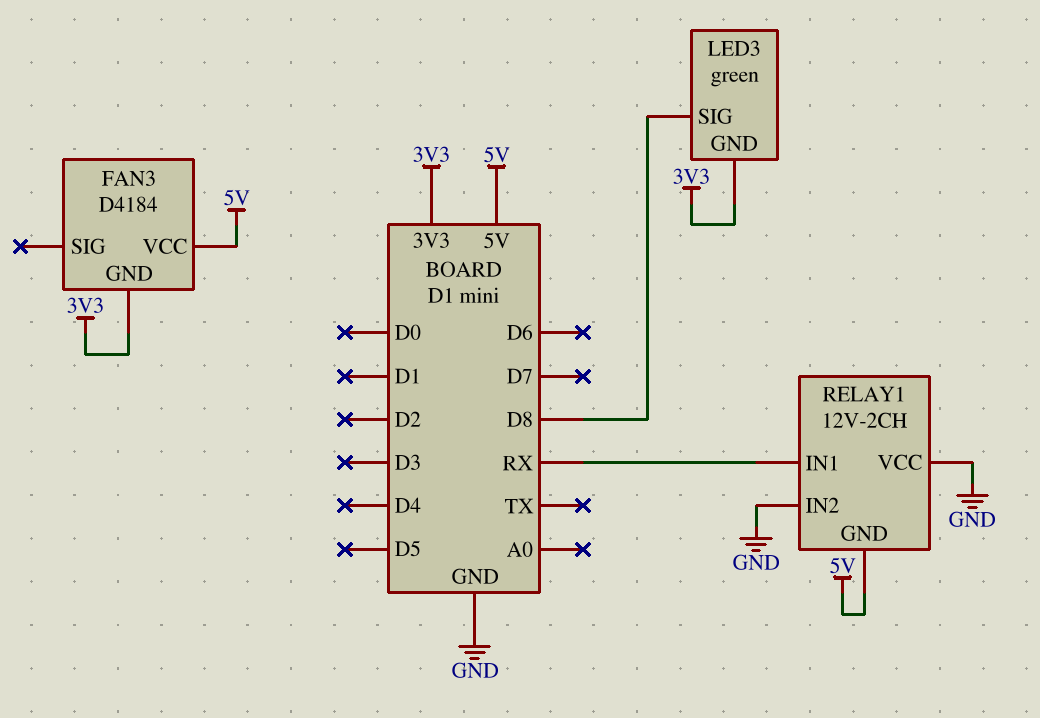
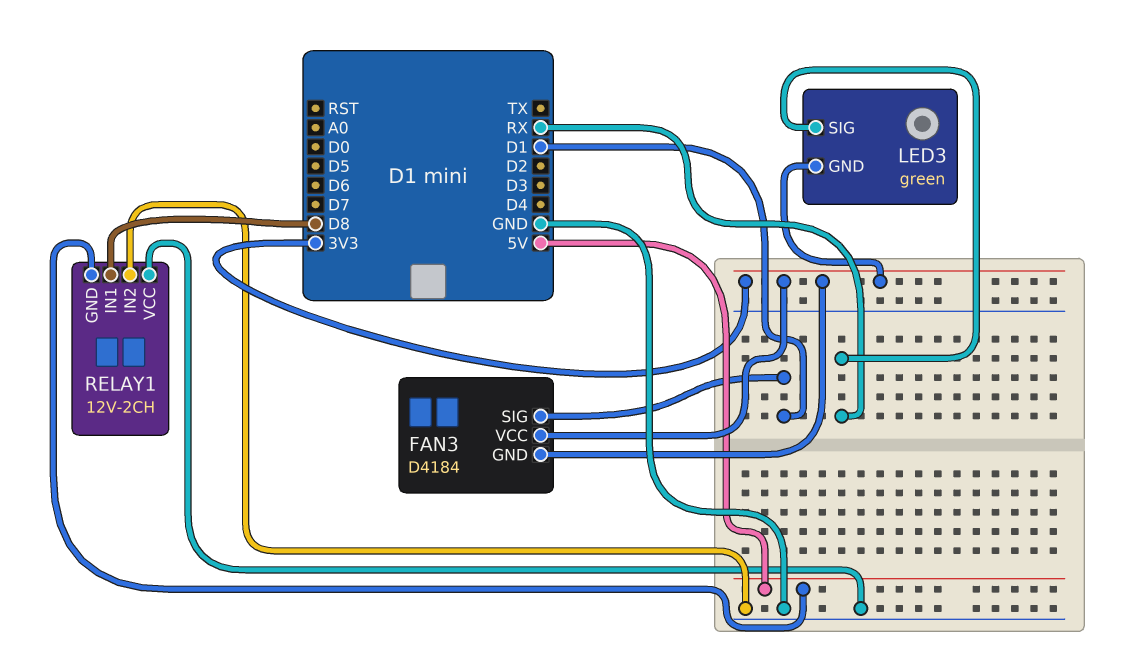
FAN3 pin SIG: none -> D1
FAN3 pin VCC: 5V -> 3V3
LED3 pin SIG: D8 -> RX
RELAY1 pin IN1: RX -> D8

